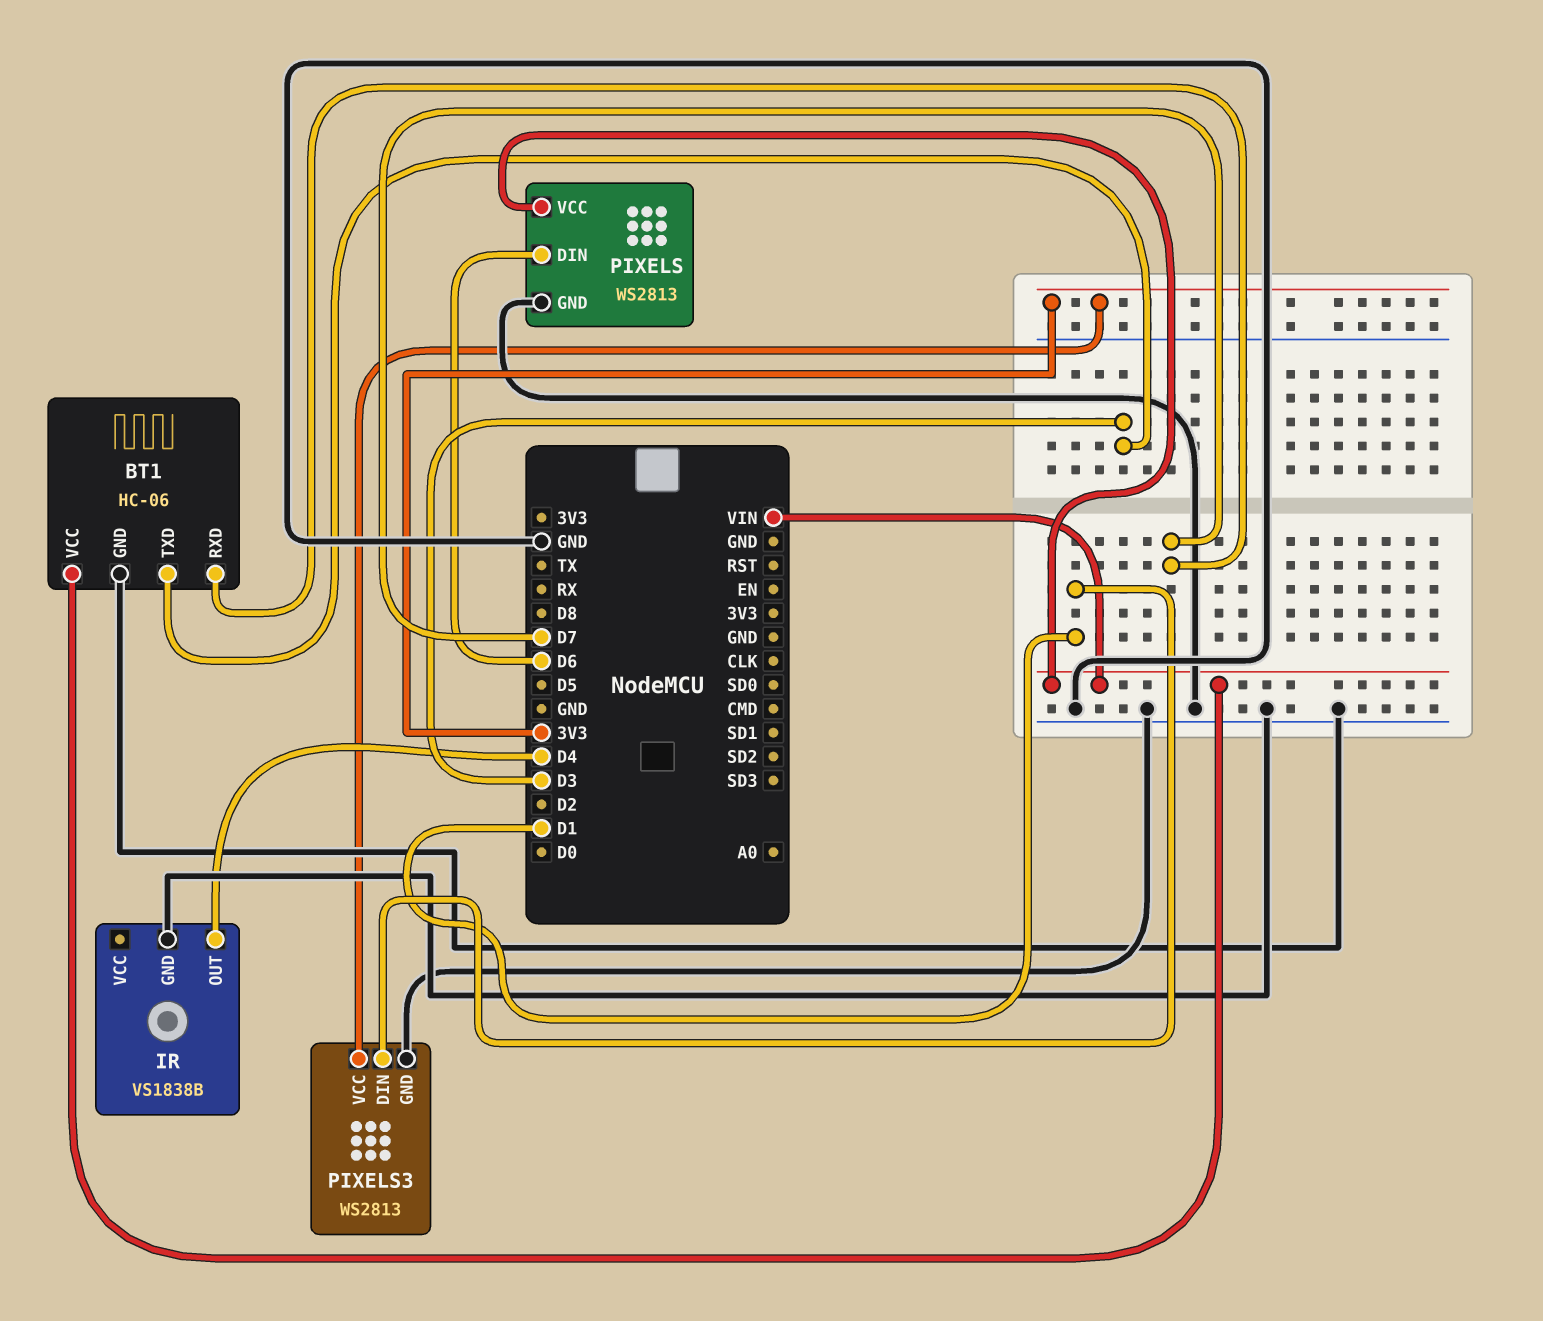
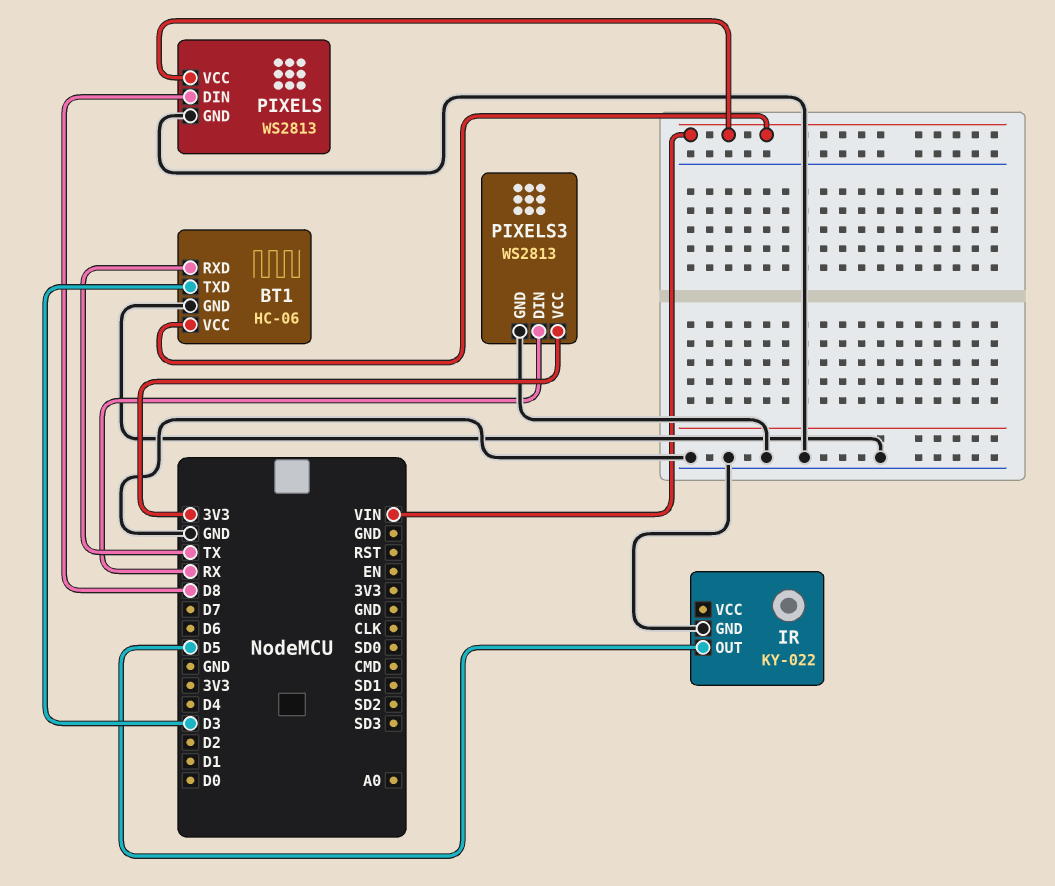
BT1 pin RXD: D7 -> TX
IR: VS1838B -> KY-022
IR pin OUT: D4 -> D5
PIXELS pin DIN: D6 -> D8
PIXELS3 pin DIN: D1 -> RX

